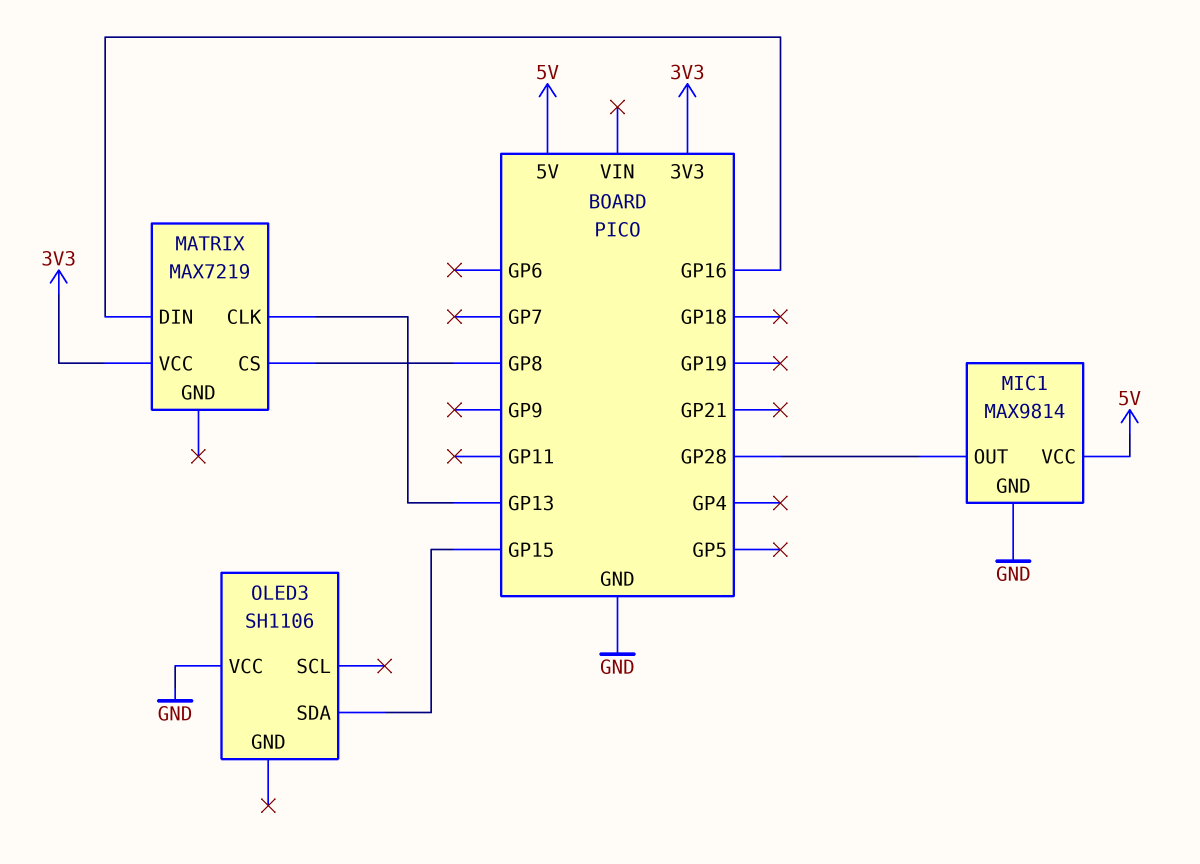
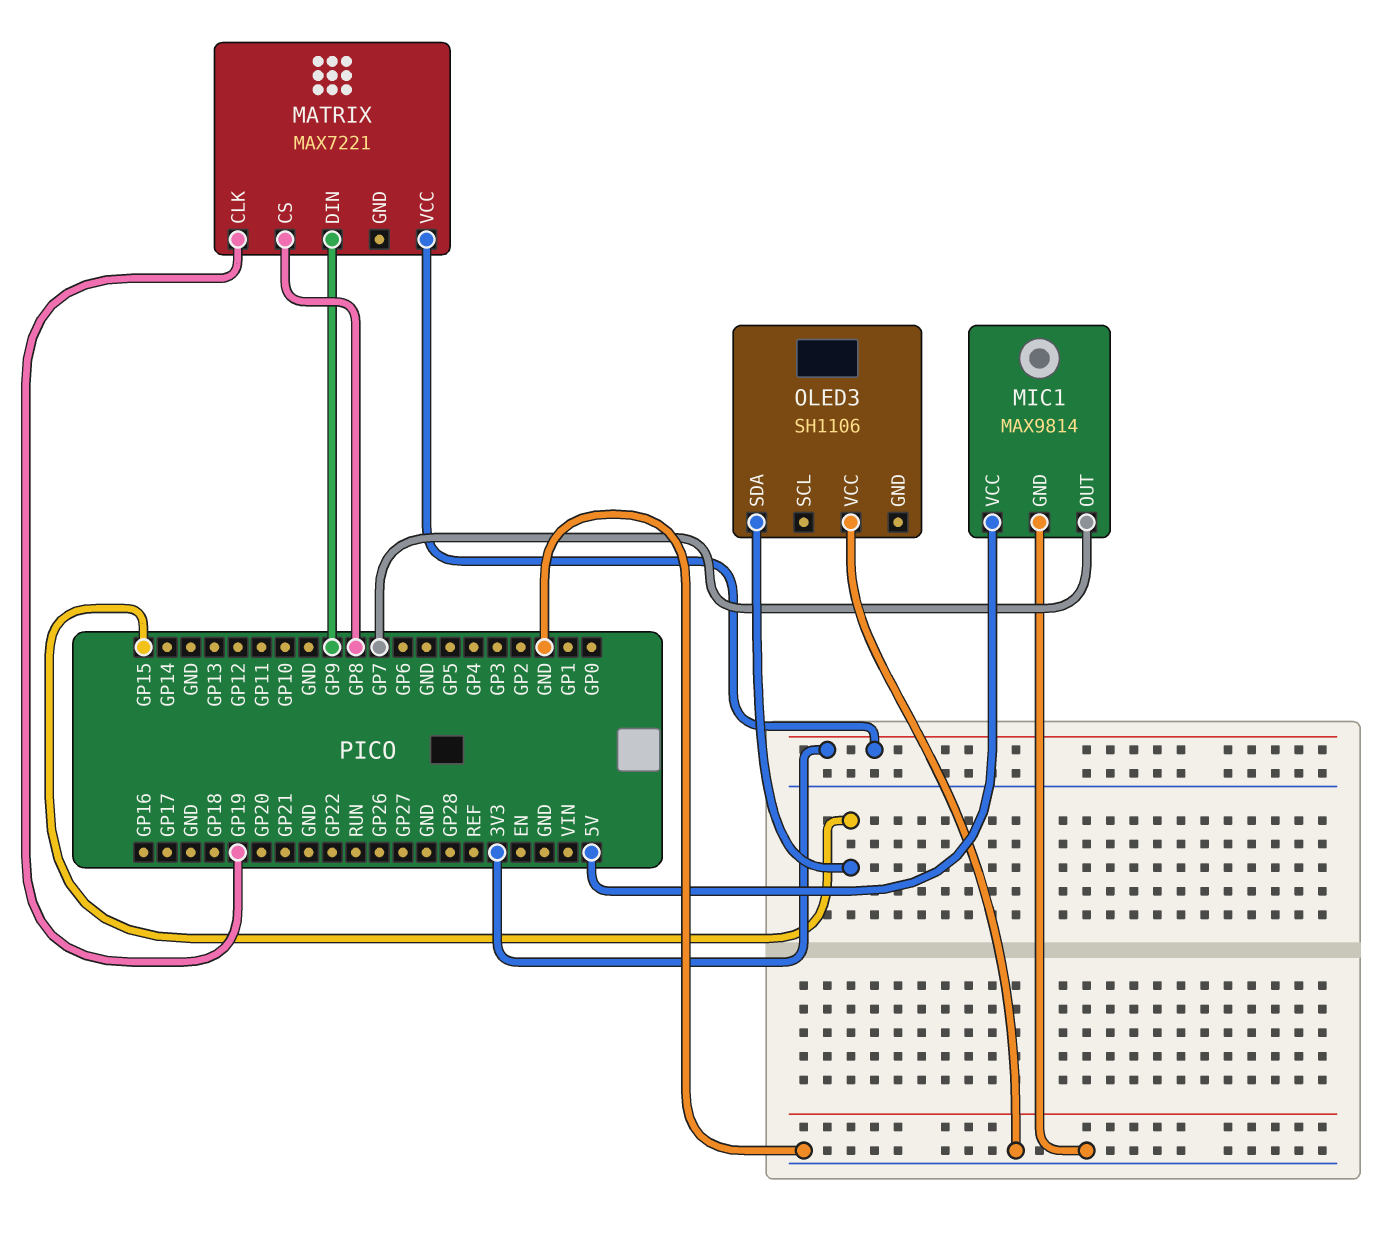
MATRIX: MAX7219 -> MAX7221
MATRIX pin CLK: GP13 -> GP19
MATRIX pin DIN: GP16 -> GP9
MIC1 pin OUT: GP28 -> GP7

